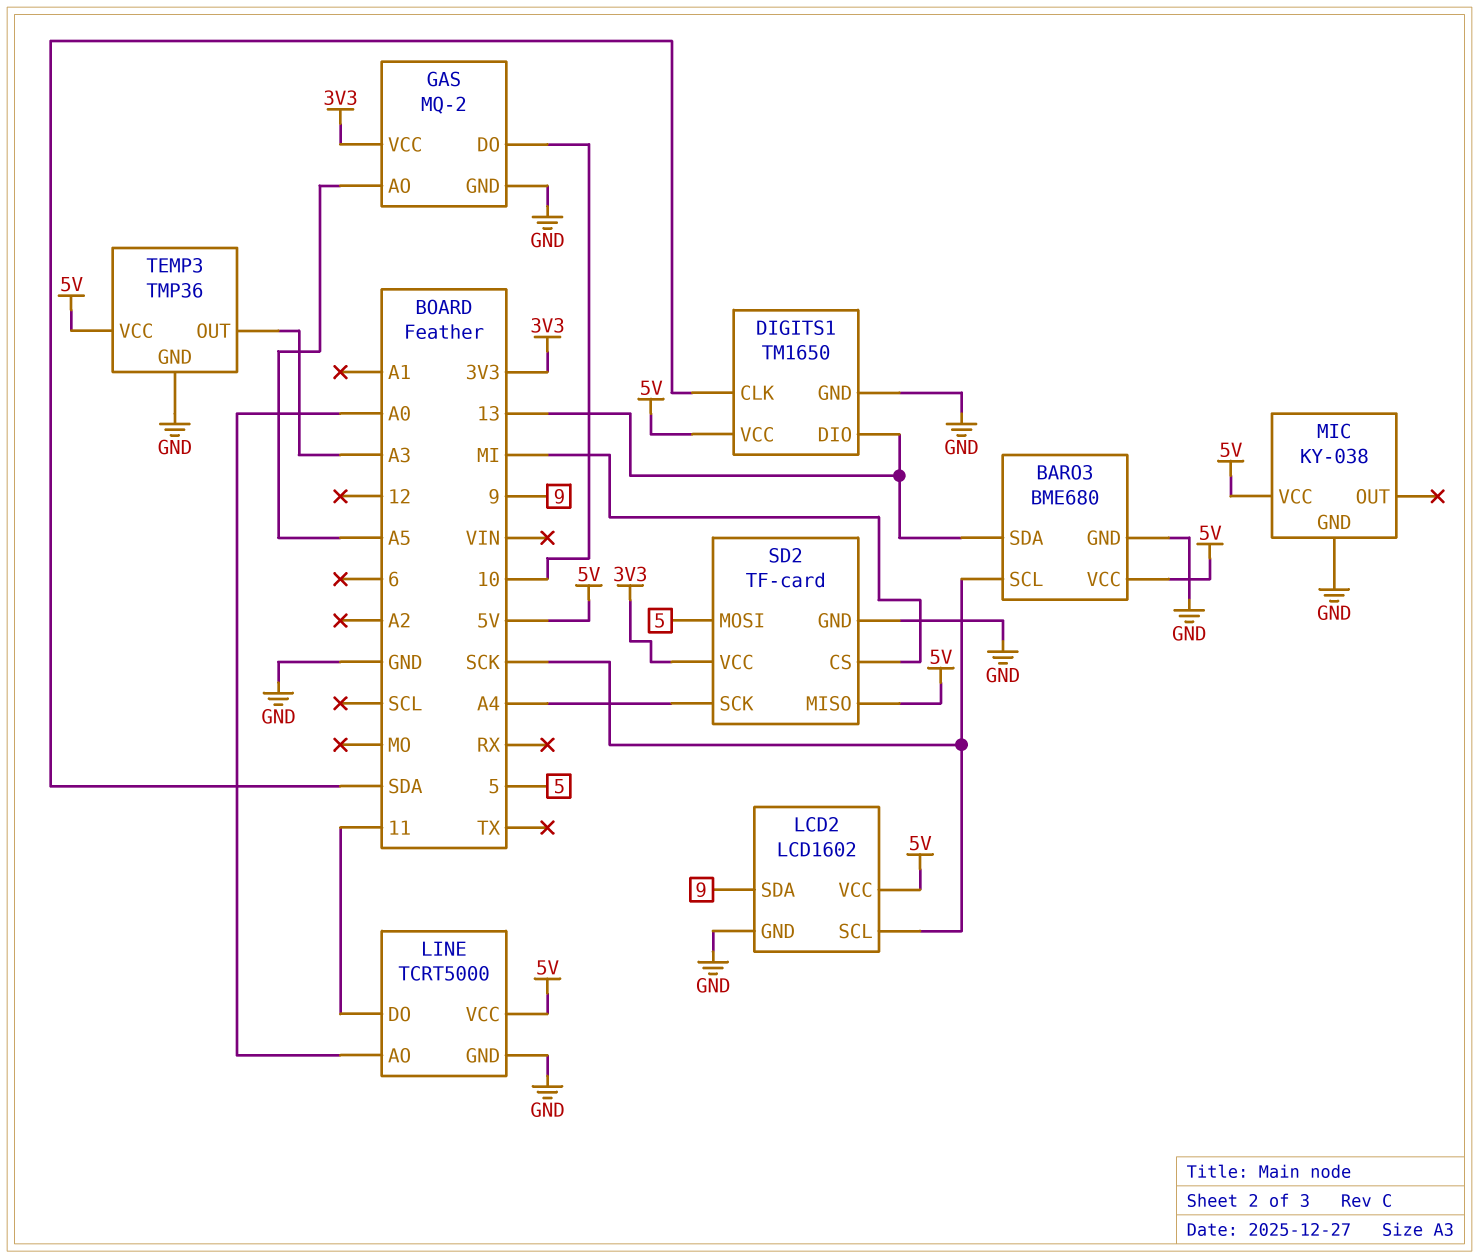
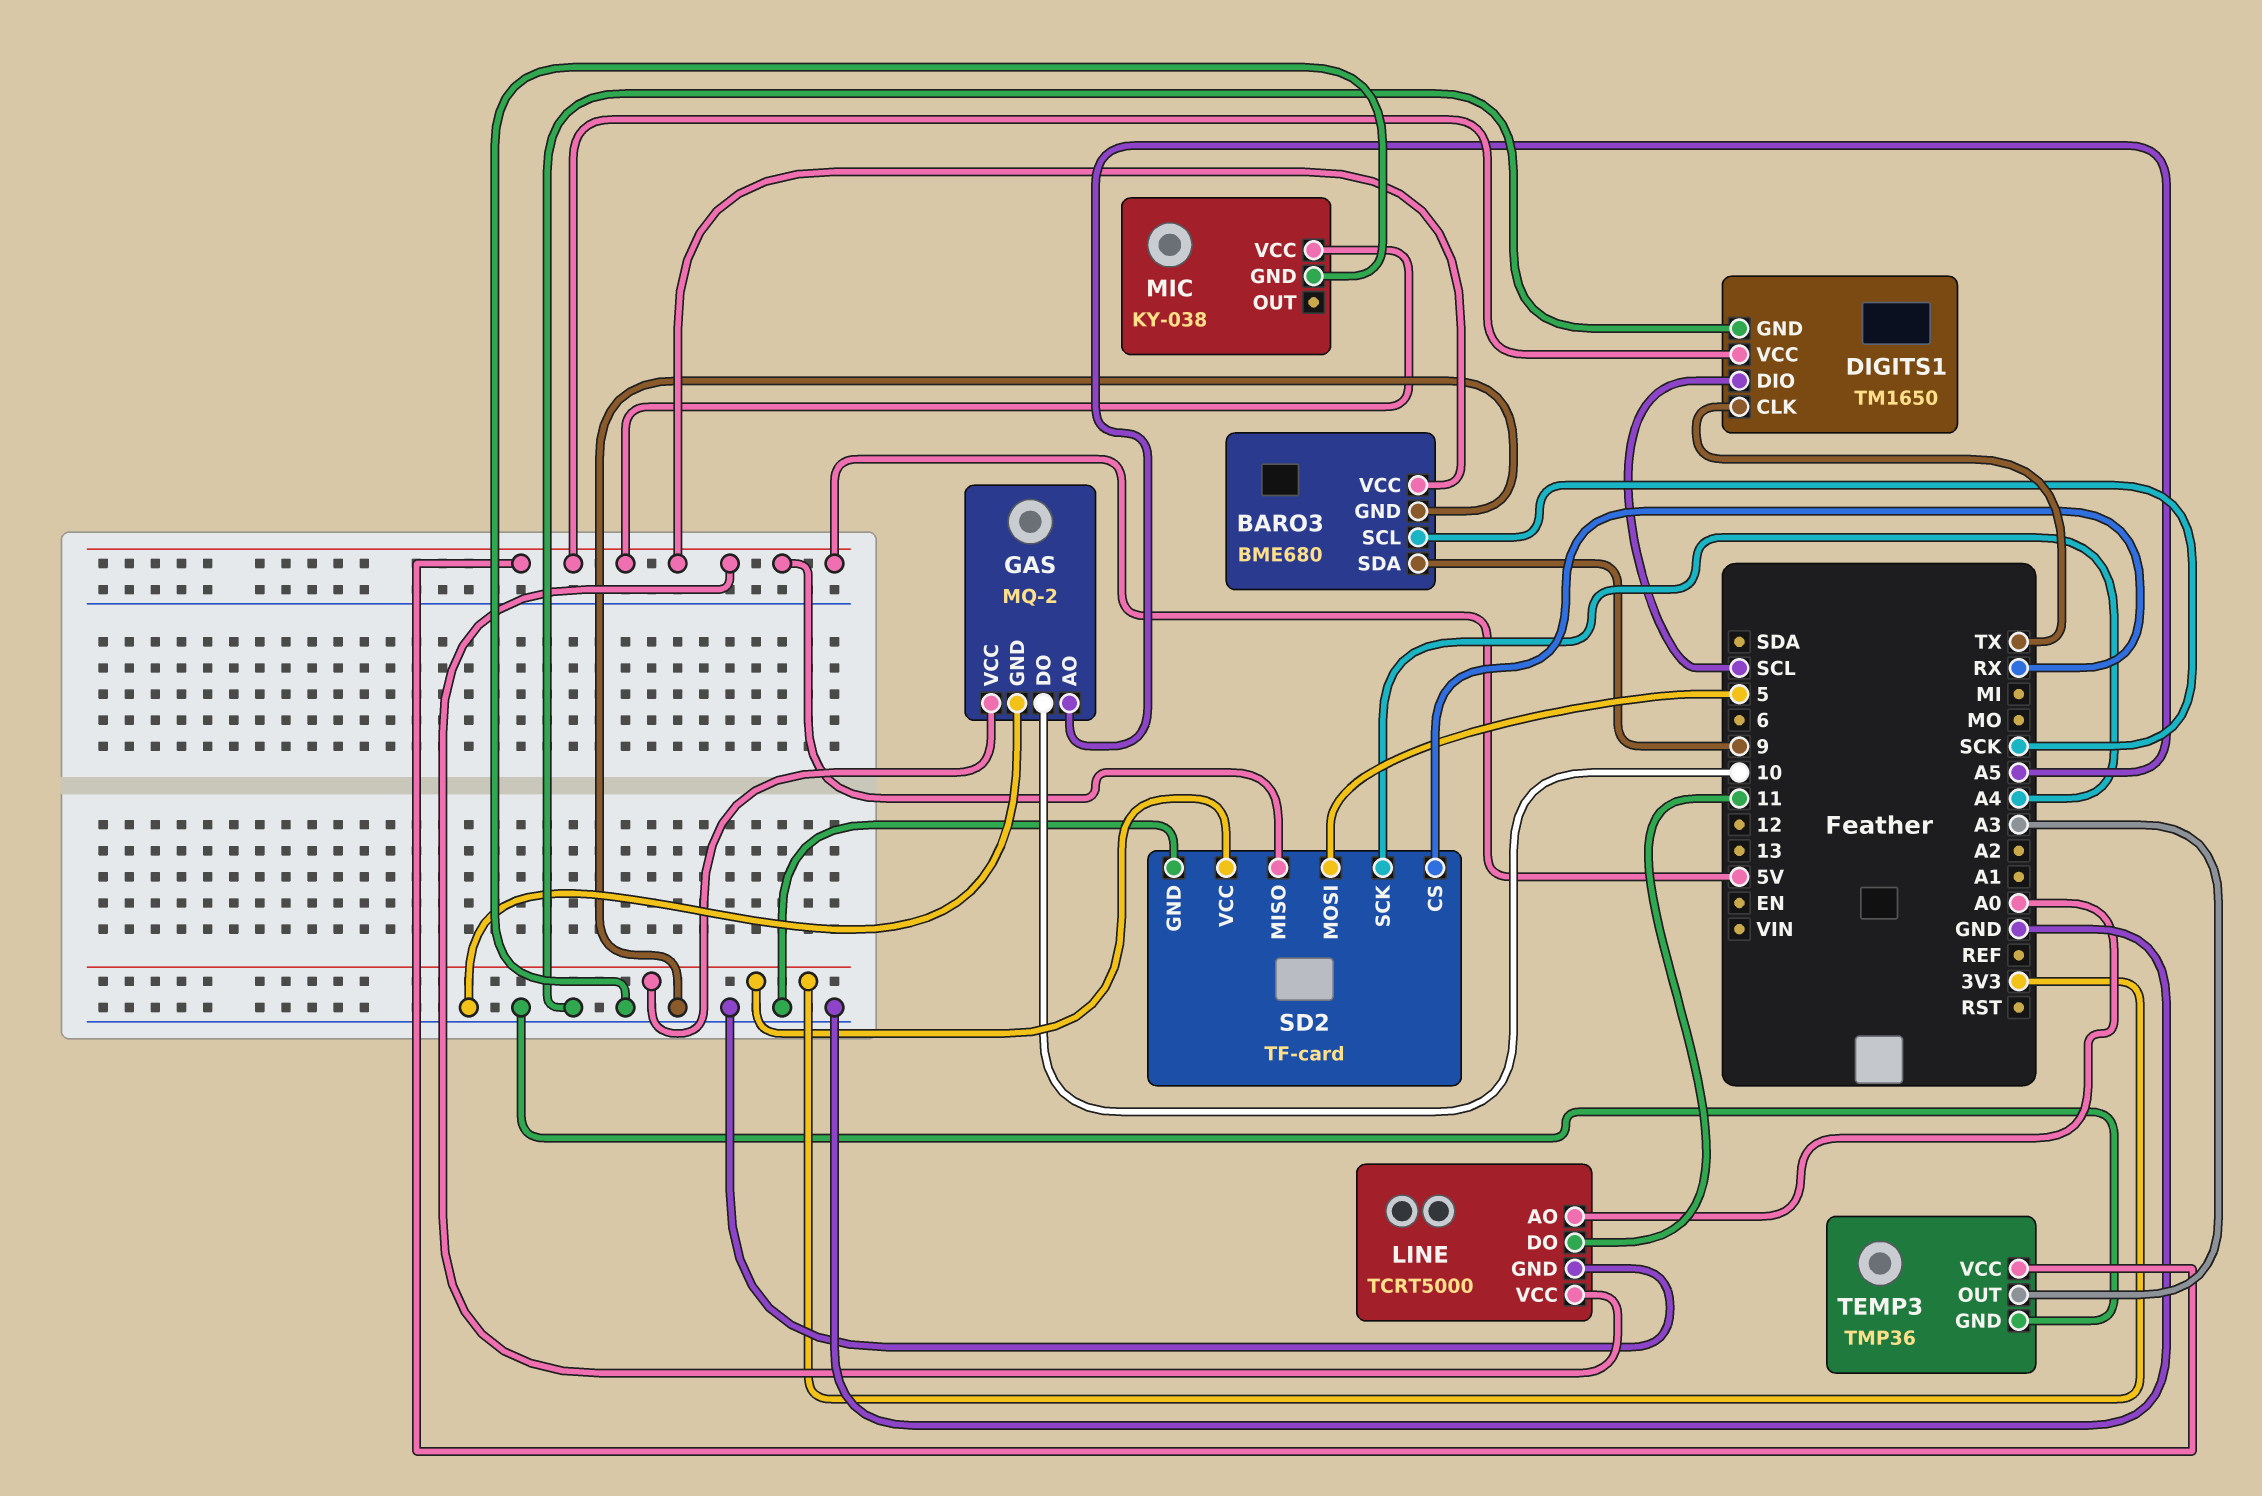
BARO3 pin SDA: 13 -> 9
DIGITS1 pin CLK: SDA -> TX
DIGITS1 pin DIO: 13 -> SCL
LCD2: LCD1602 -> none
LCD2 pin GND: GND -> none
LCD2 pin SCL: SCK -> none
LCD2 pin SDA: 9 -> none
LCD2 pin VCC: 5V -> none
SD2 pin CS: MI -> RX

